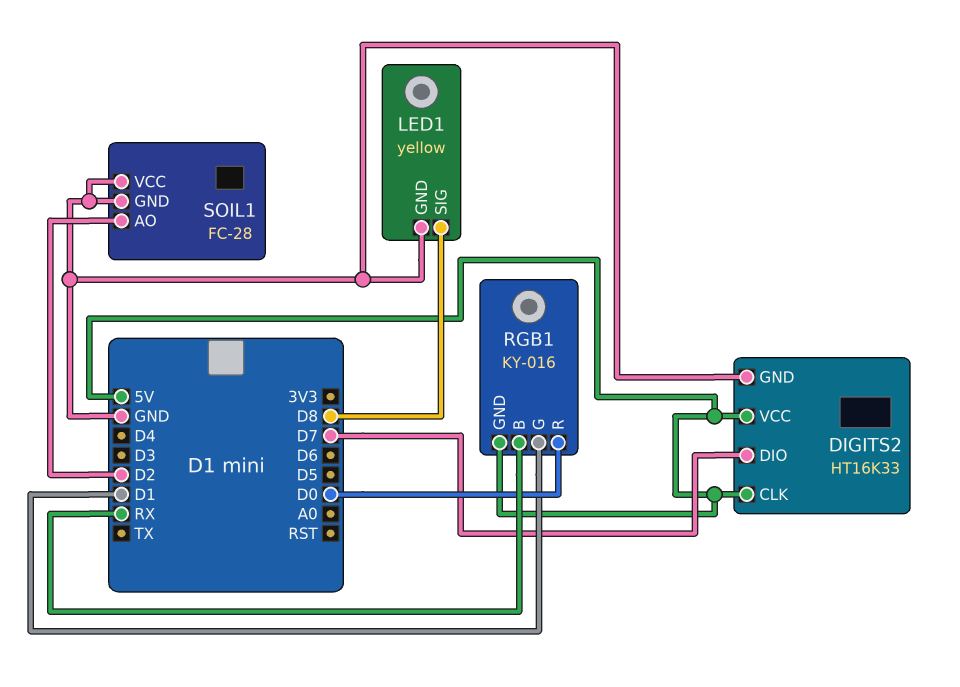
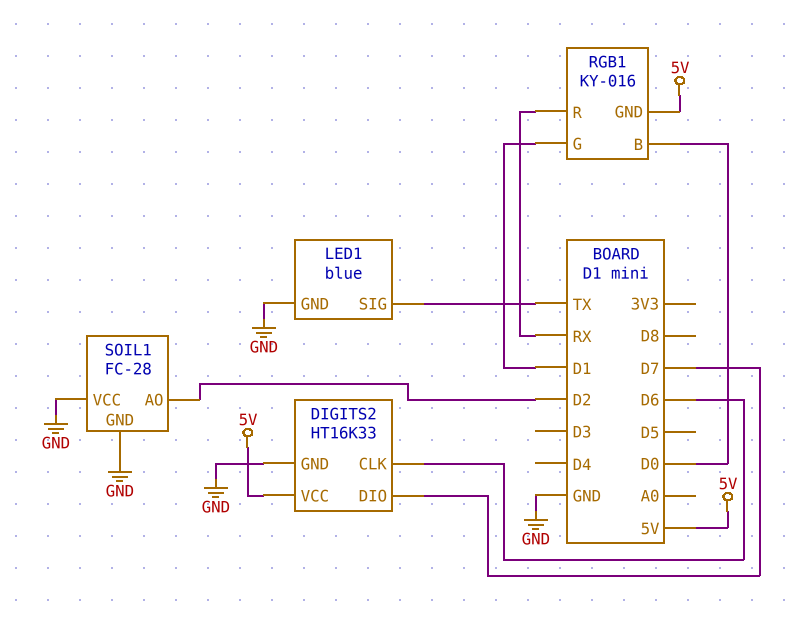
DIGITS2 pin CLK: 5V -> D6
LED1: yellow -> blue
LED1 pin SIG: D8 -> TX
RGB1 pin B: RX -> D0
RGB1 pin R: D0 -> RX

